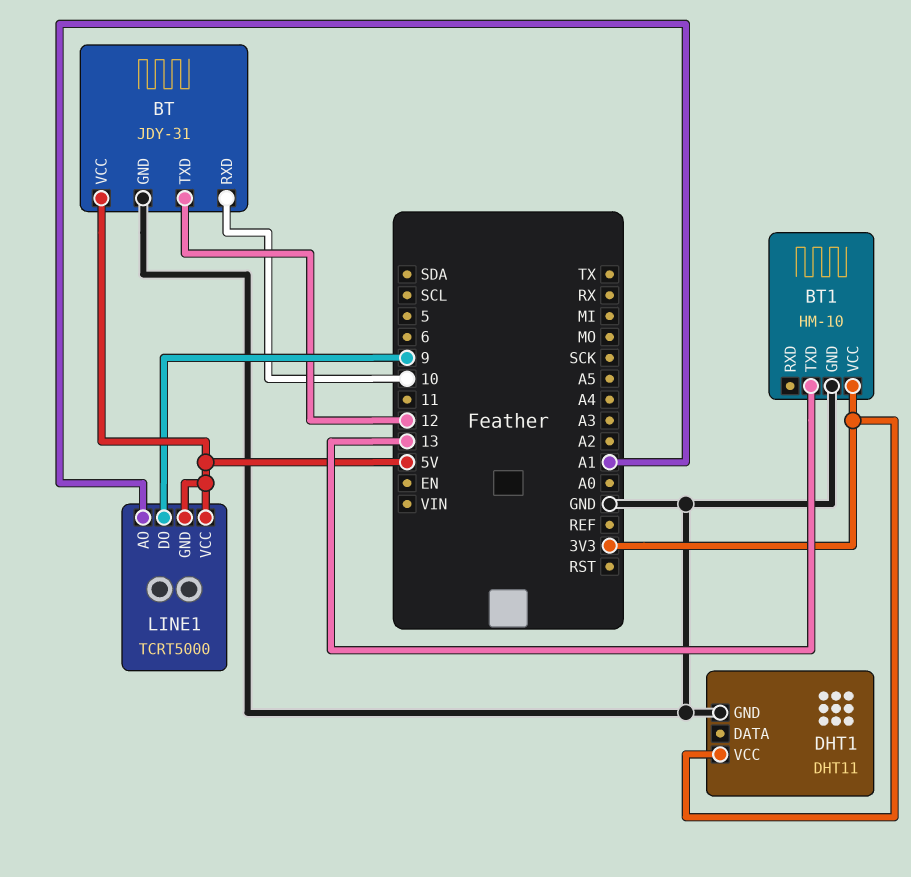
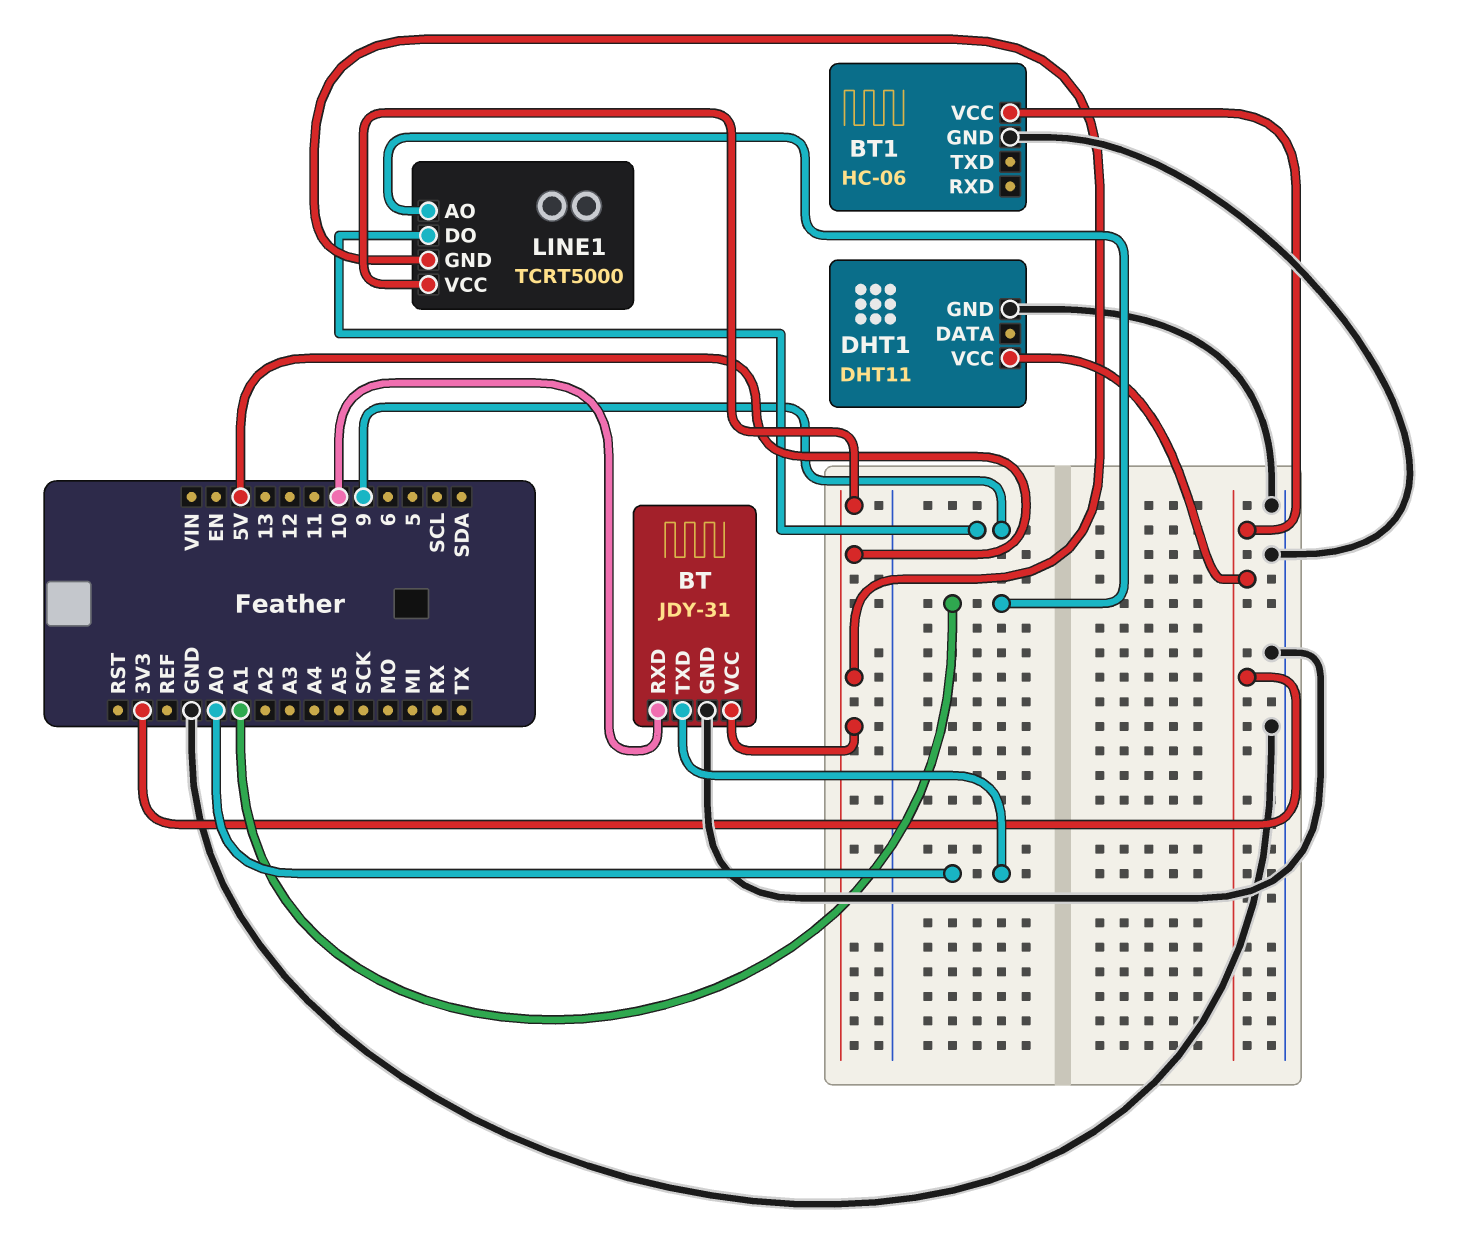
BT pin TXD: 12 -> A0
BT1: HM-10 -> HC-06
BT1 pin TXD: 13 -> none

